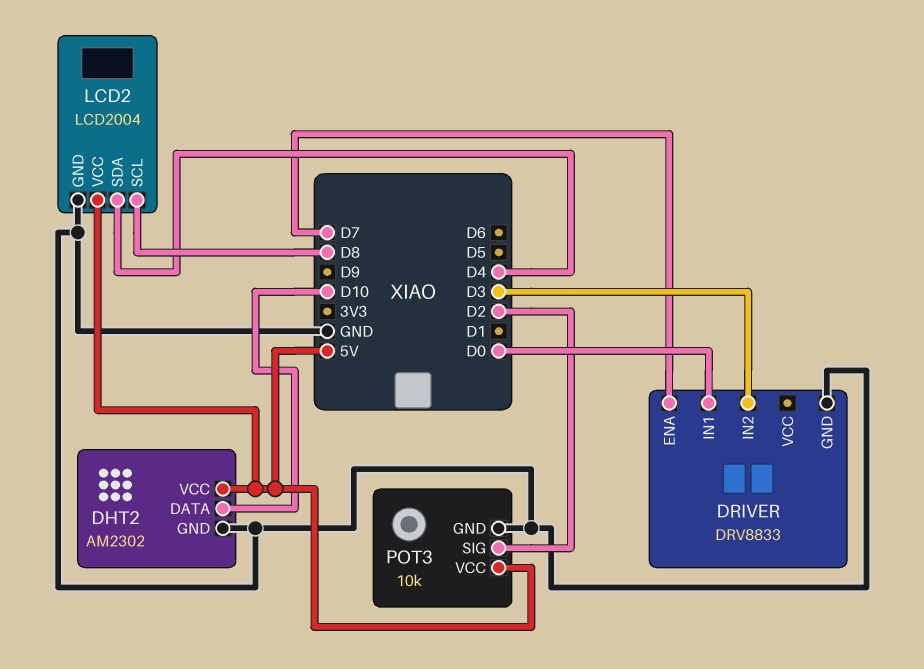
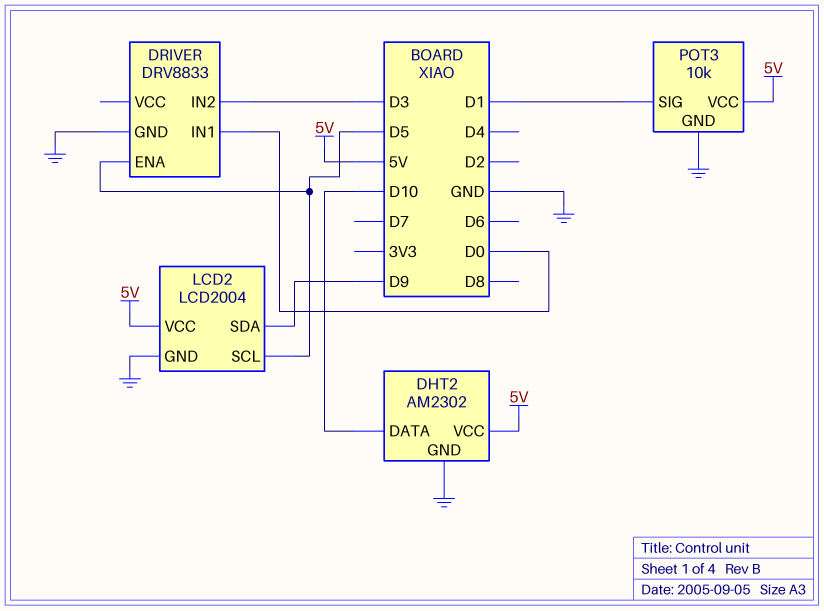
DRIVER pin ENA: D7 -> D5
LCD2 pin SCL: D8 -> D5
LCD2 pin SDA: D4 -> D9
POT3 pin SIG: D2 -> D1

